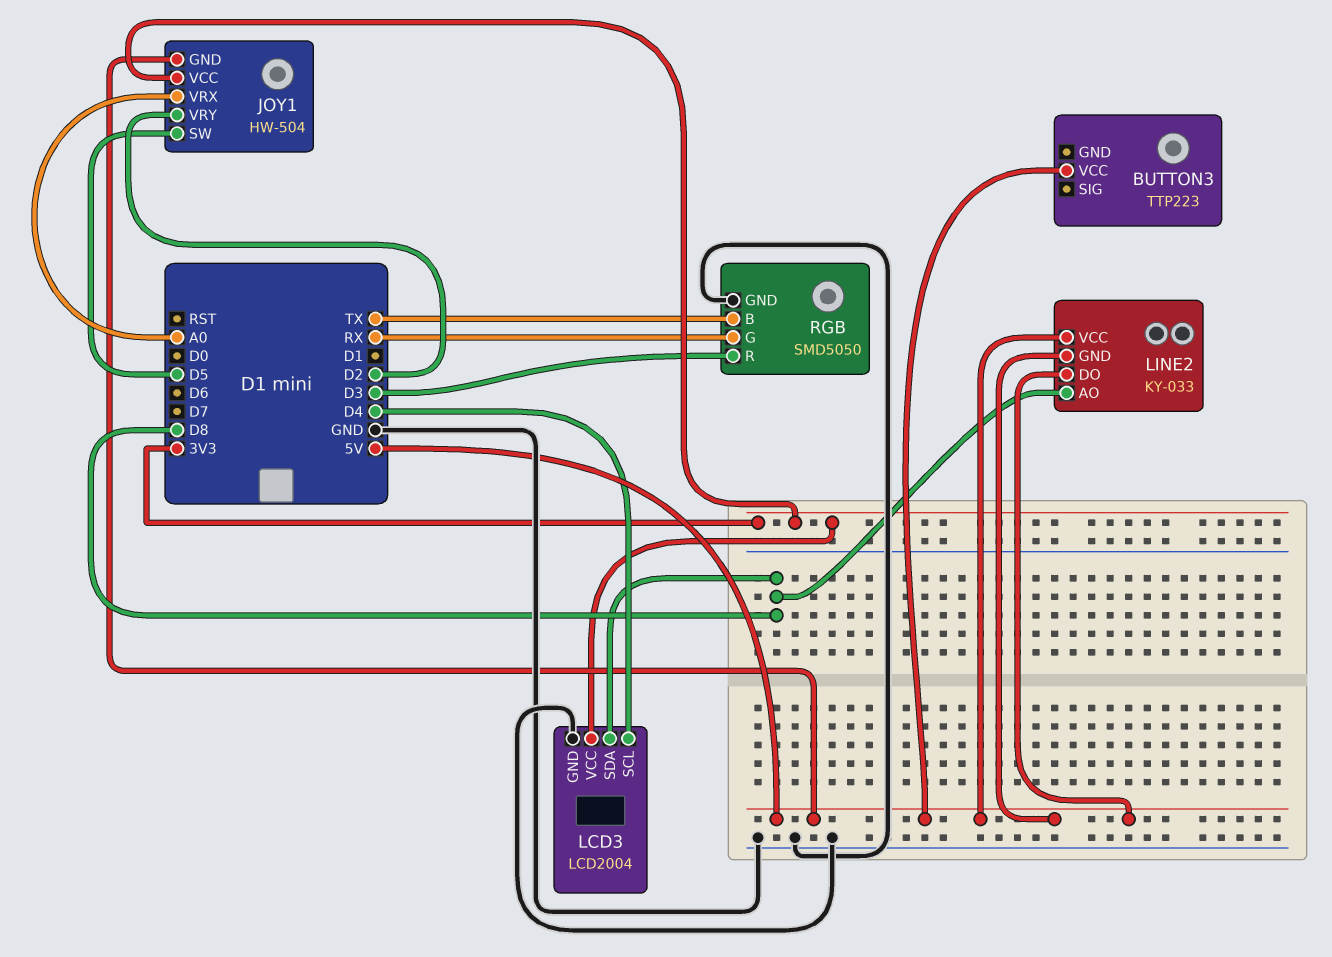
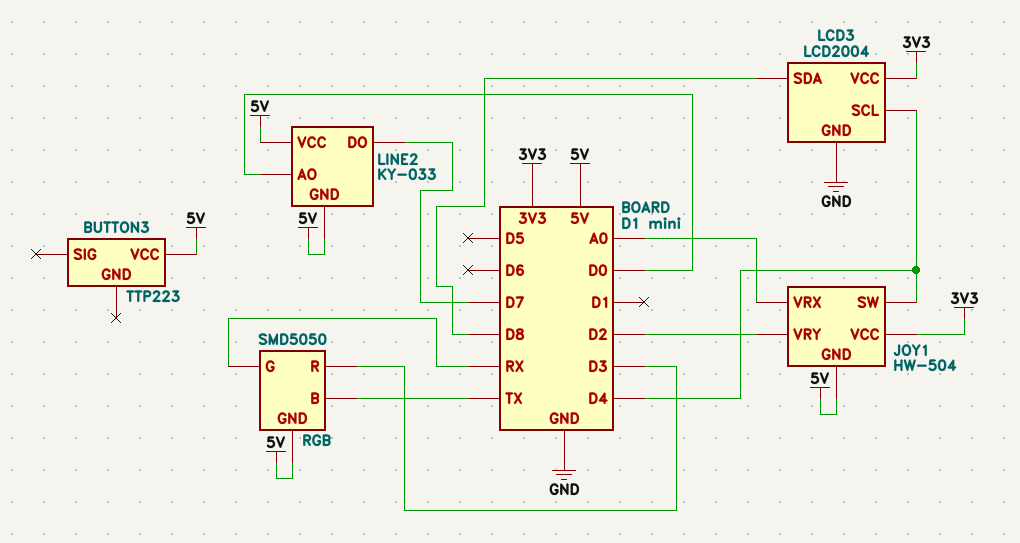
JOY1 pin SW: D5 -> D4
LINE2 pin AO: D8 -> D0
LINE2 pin DO: 5V -> D7
RGB pin GND: GND -> 5V

